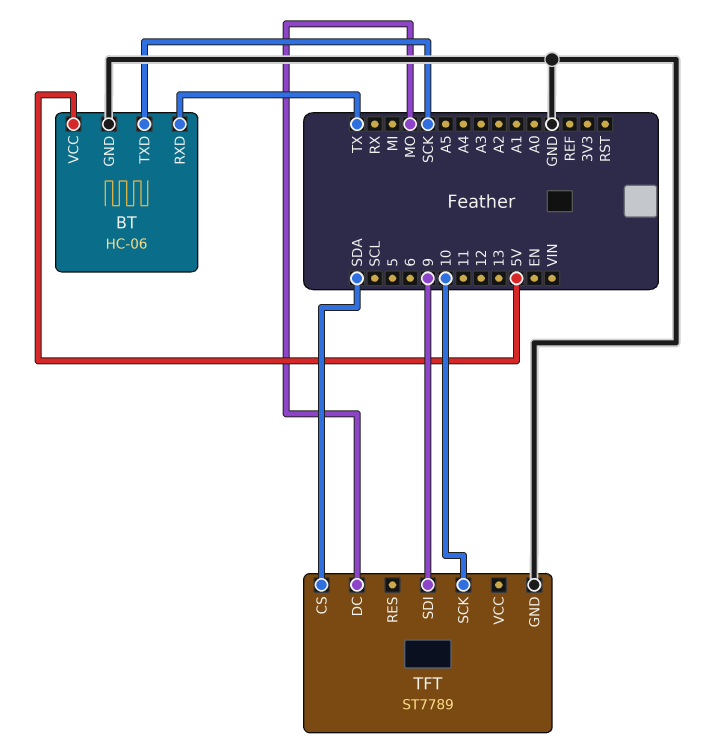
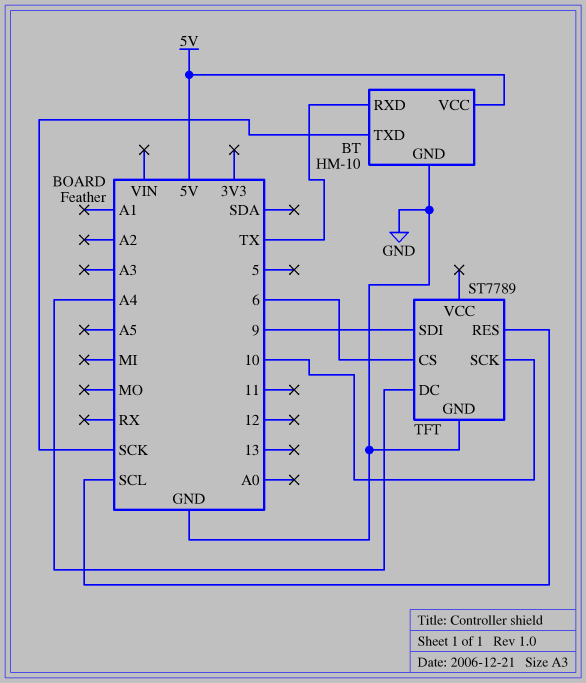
BT: HC-06 -> HM-10
TFT pin CS: SDA -> 6
TFT pin DC: MO -> A4
TFT pin RES: none -> SCL

